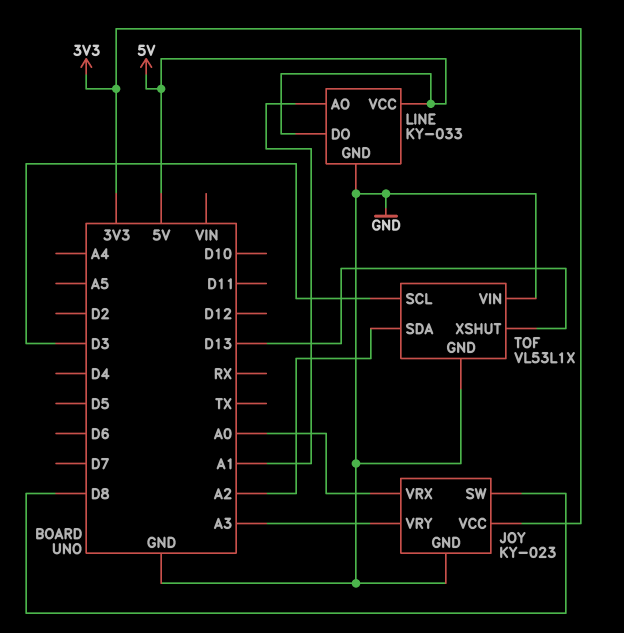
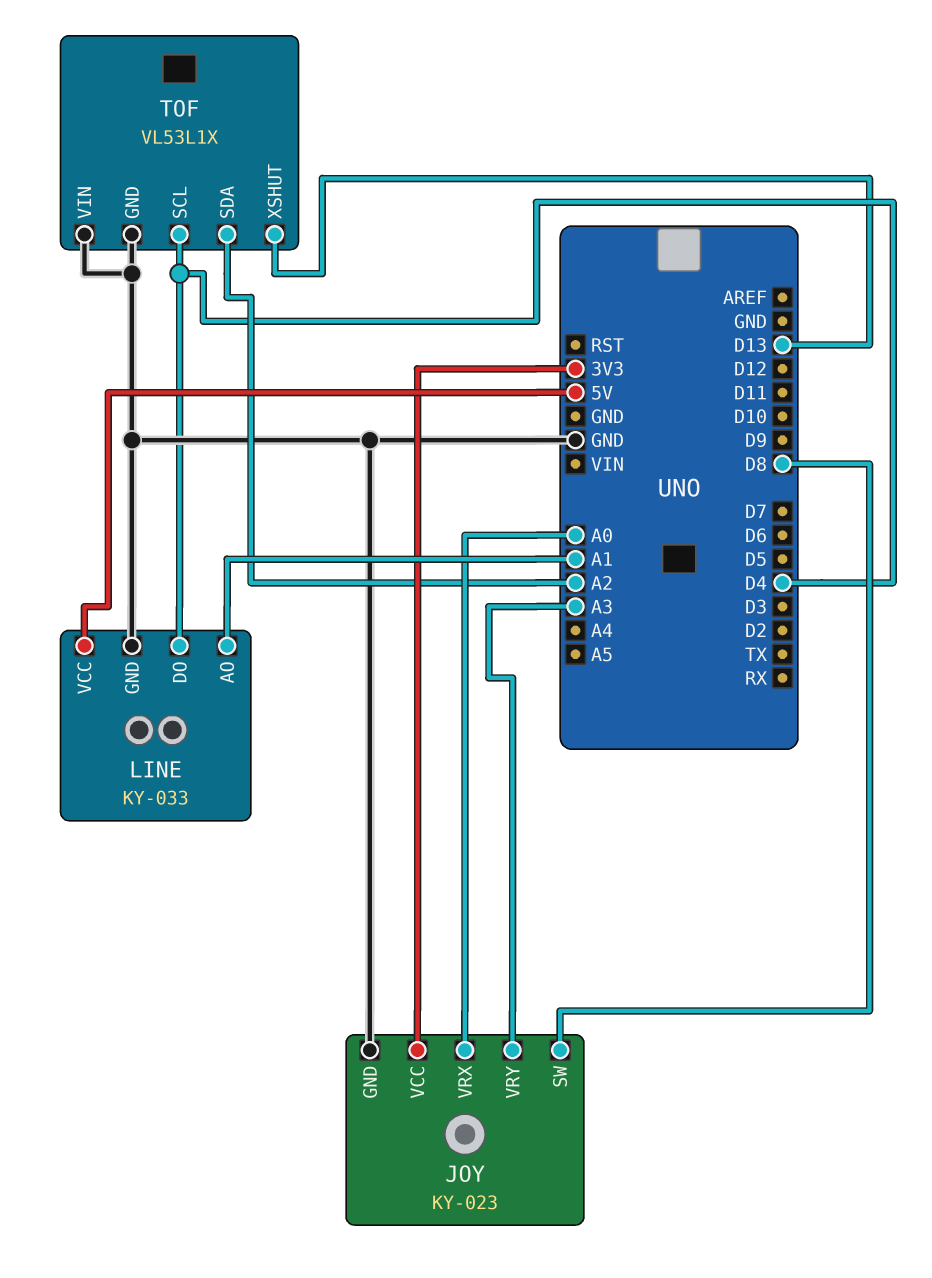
LINE pin DO: 5V -> D4
TOF pin SCL: D3 -> D4

